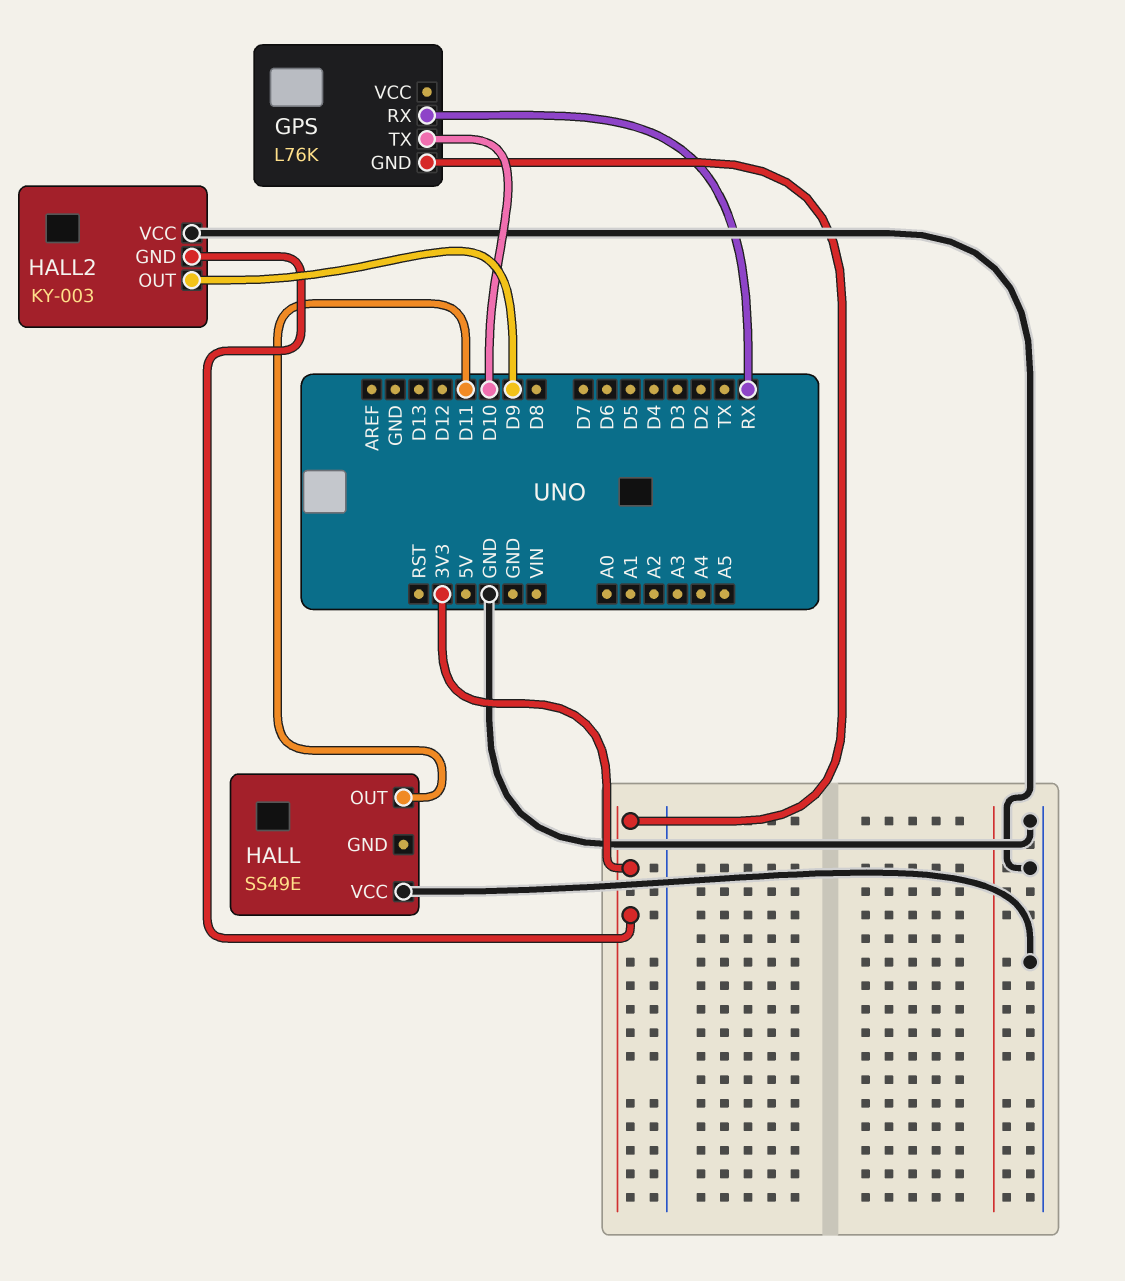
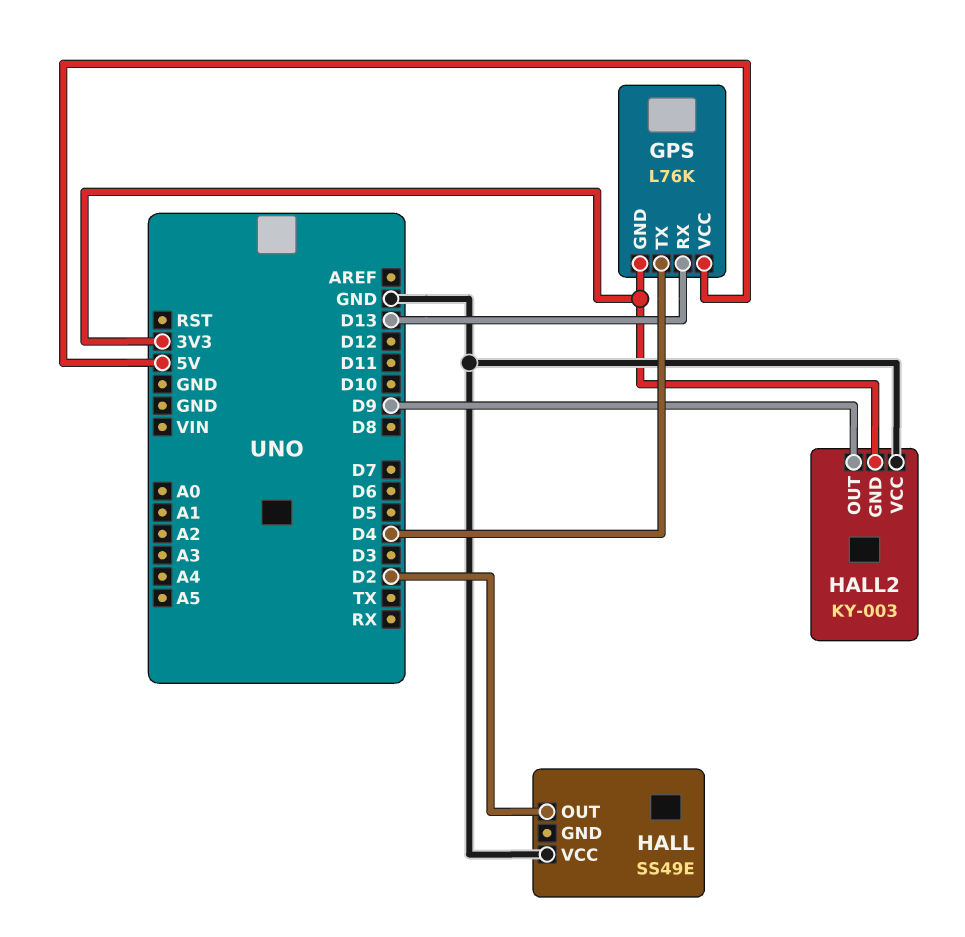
GPS pin RX: RX -> D13
GPS pin TX: D10 -> D4
GPS pin VCC: none -> 5V
HALL pin OUT: D11 -> D2

